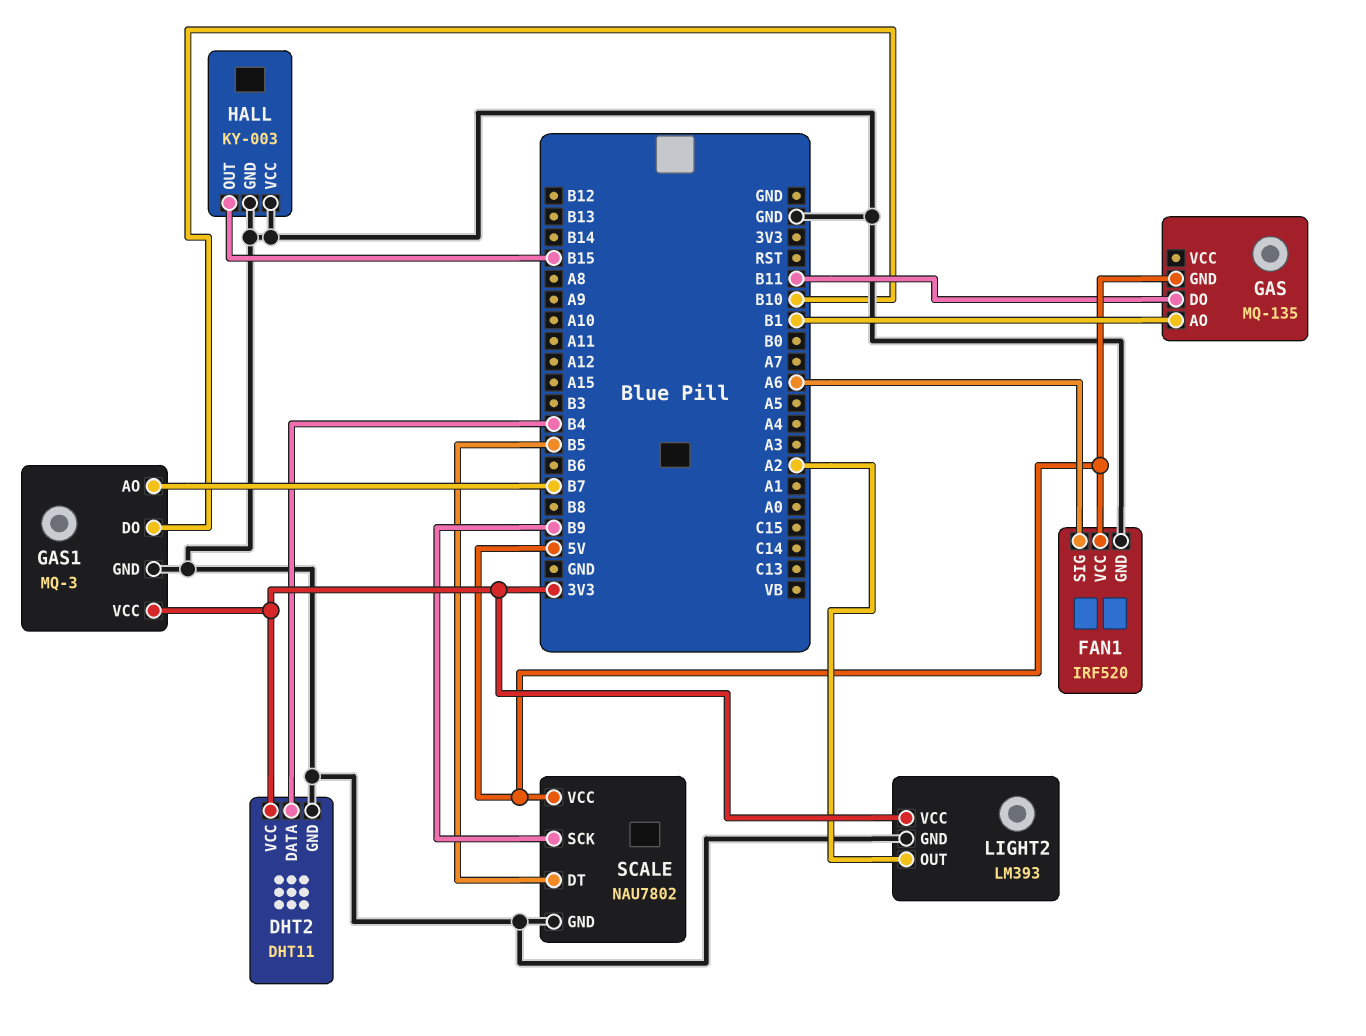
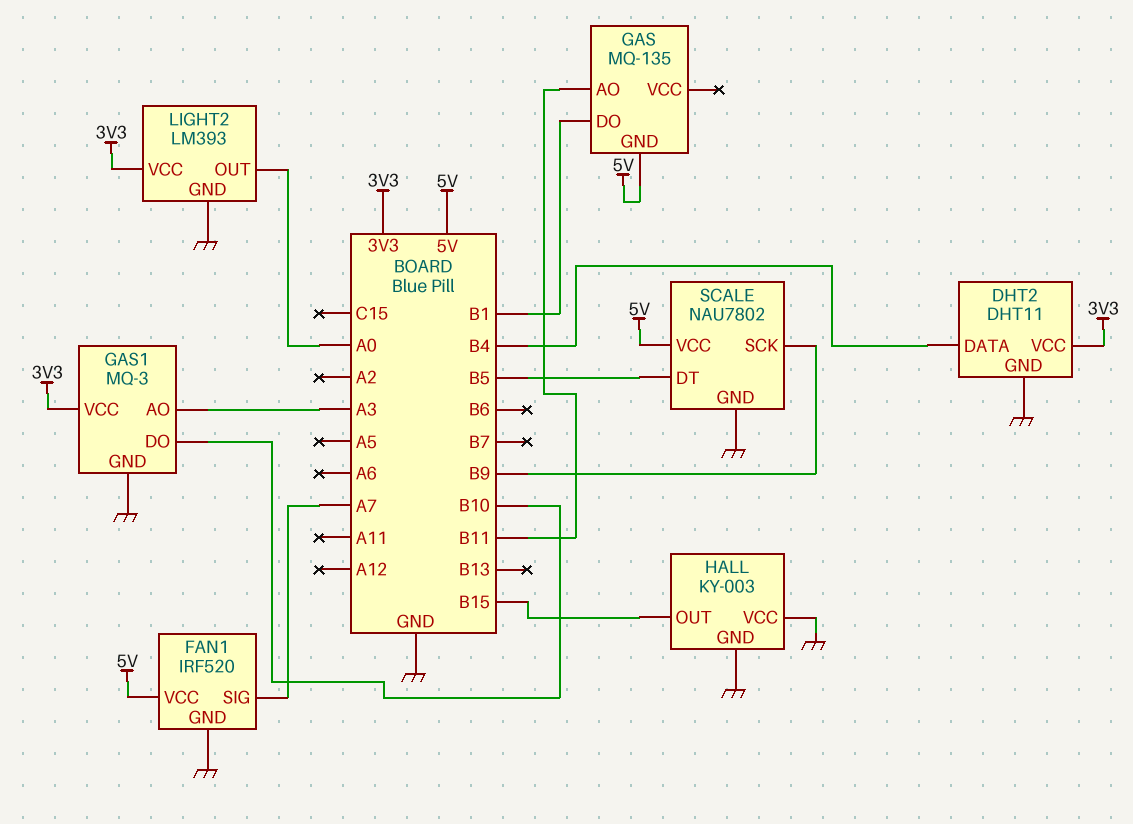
FAN1 pin SIG: A6 -> A7
GAS pin AO: B1 -> B11
GAS pin DO: B11 -> B1
GAS1 pin AO: B7 -> A3
LIGHT2 pin OUT: A2 -> A0

